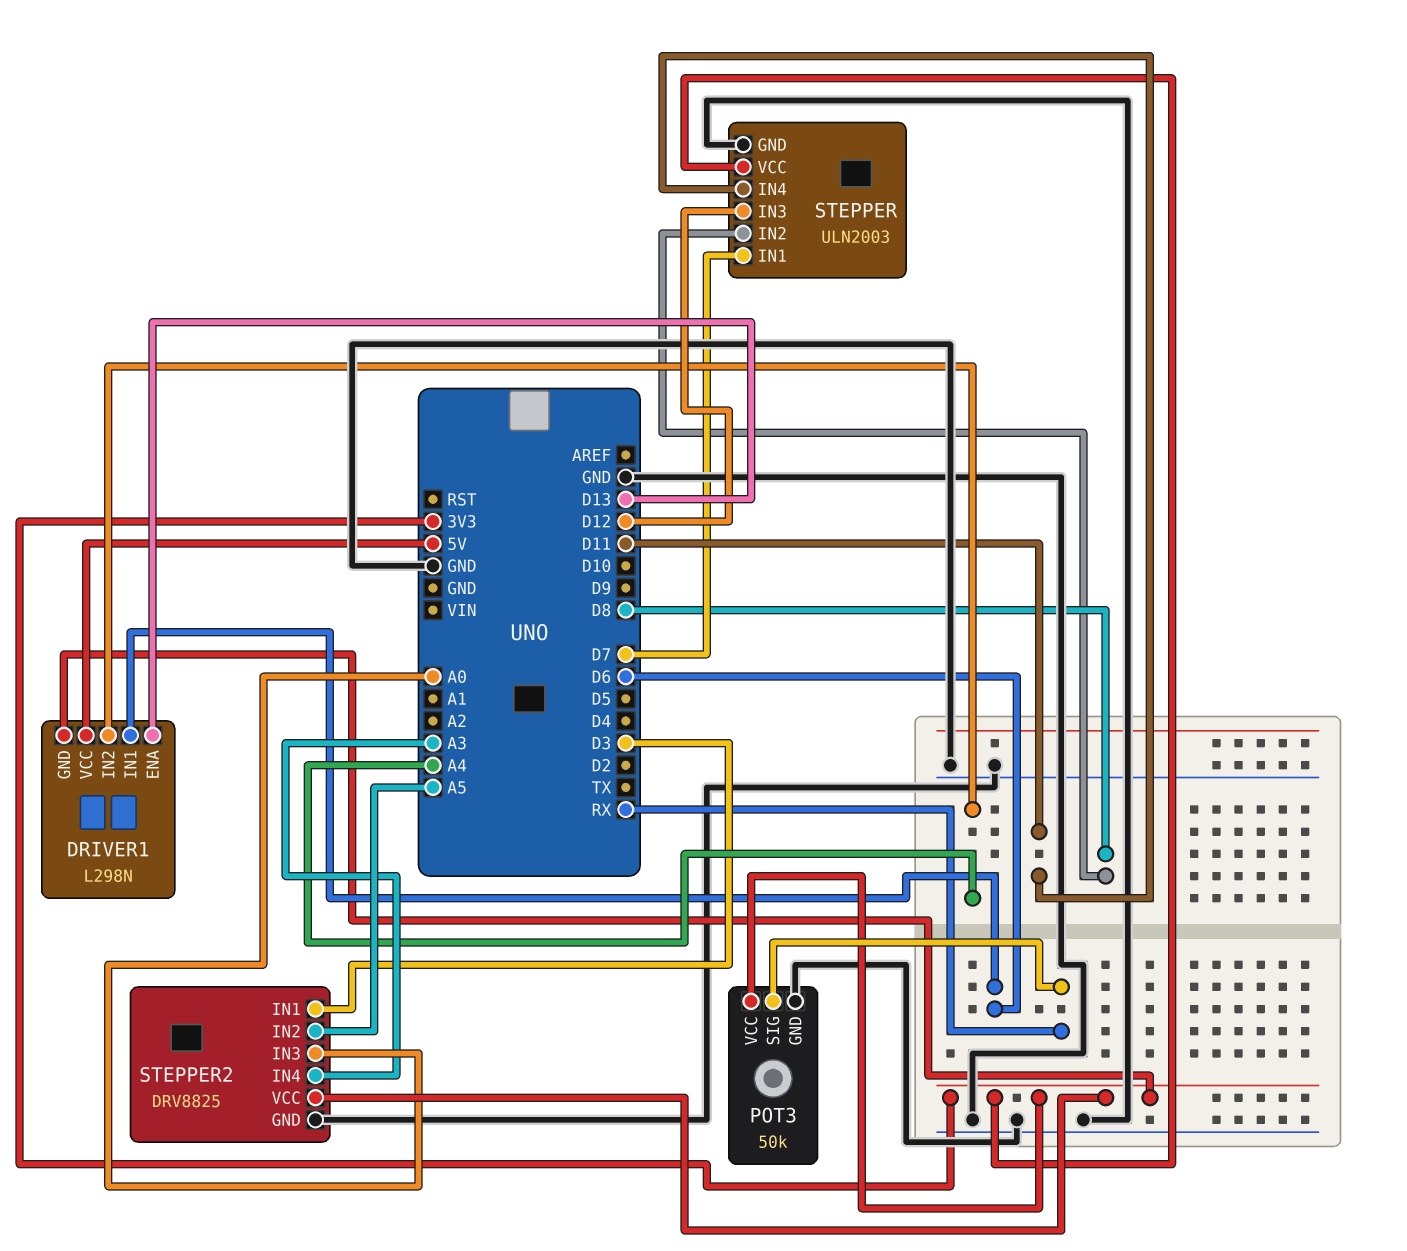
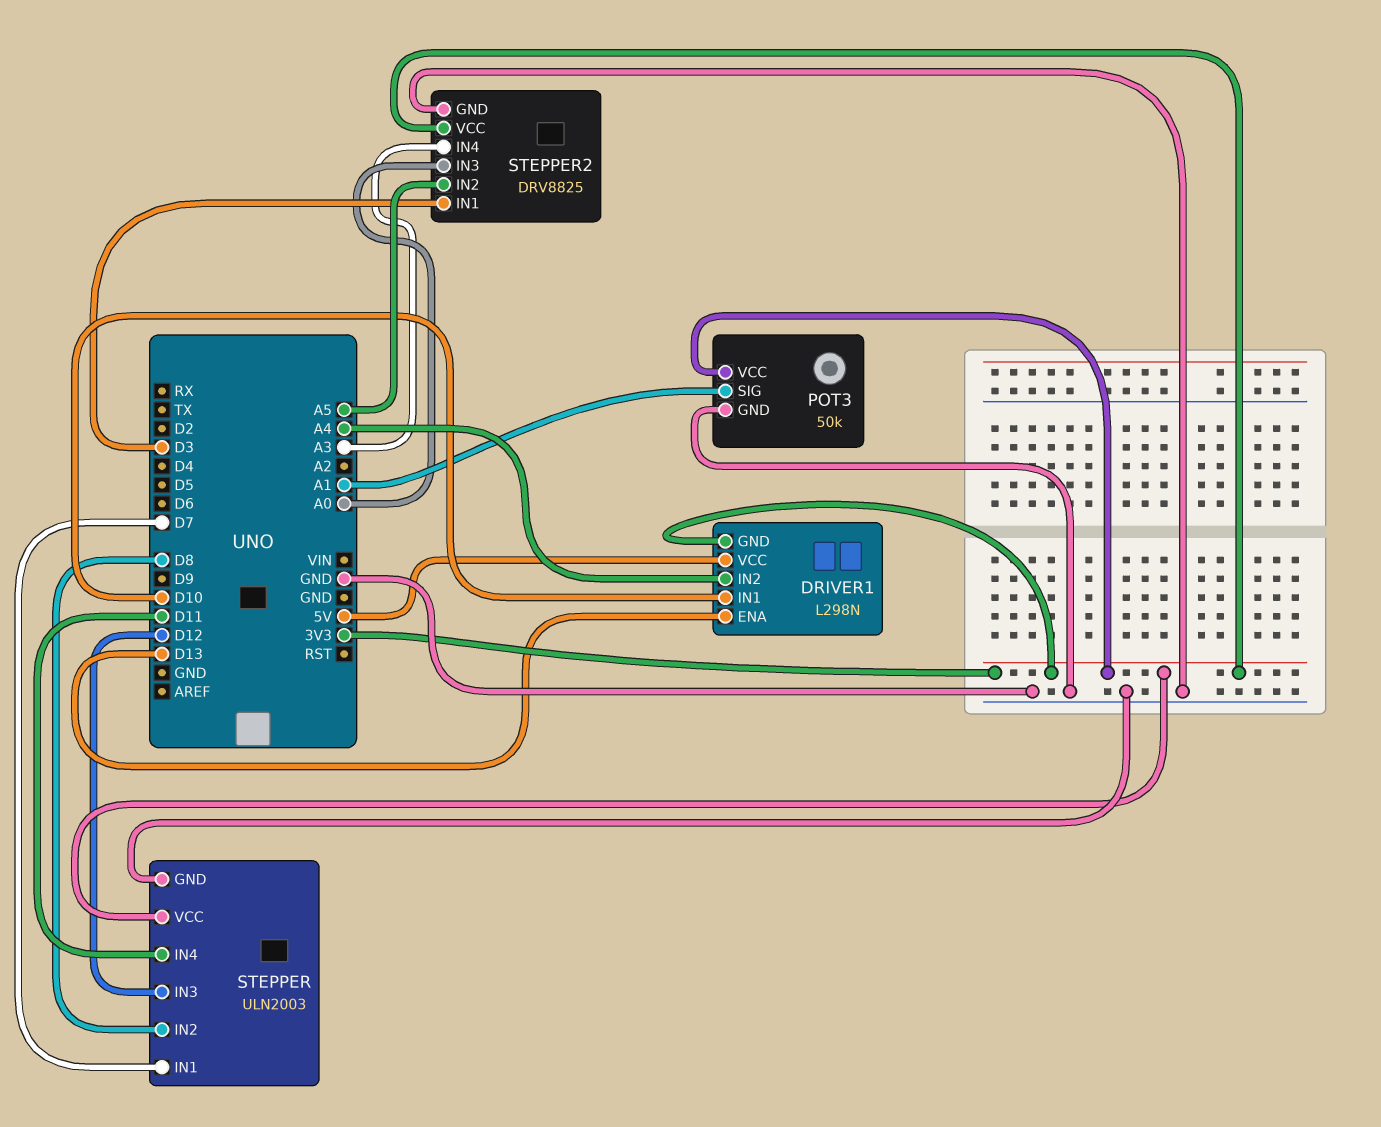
DRIVER1 pin IN1: D6 -> D10
POT3 pin SIG: RX -> A1

